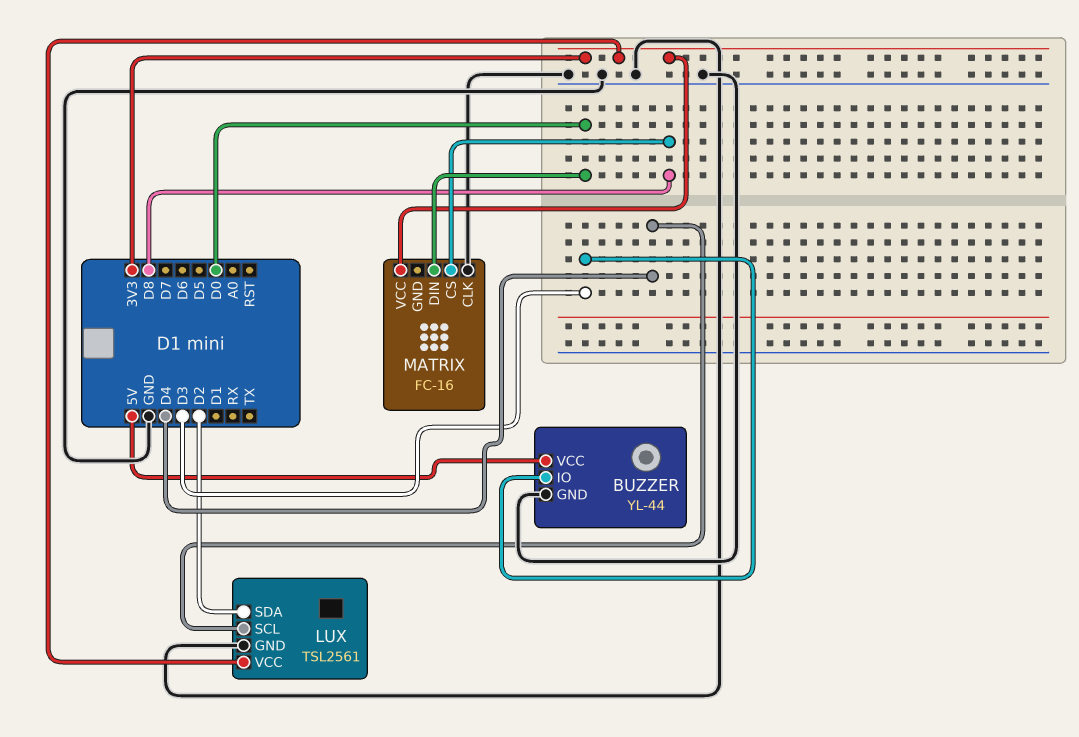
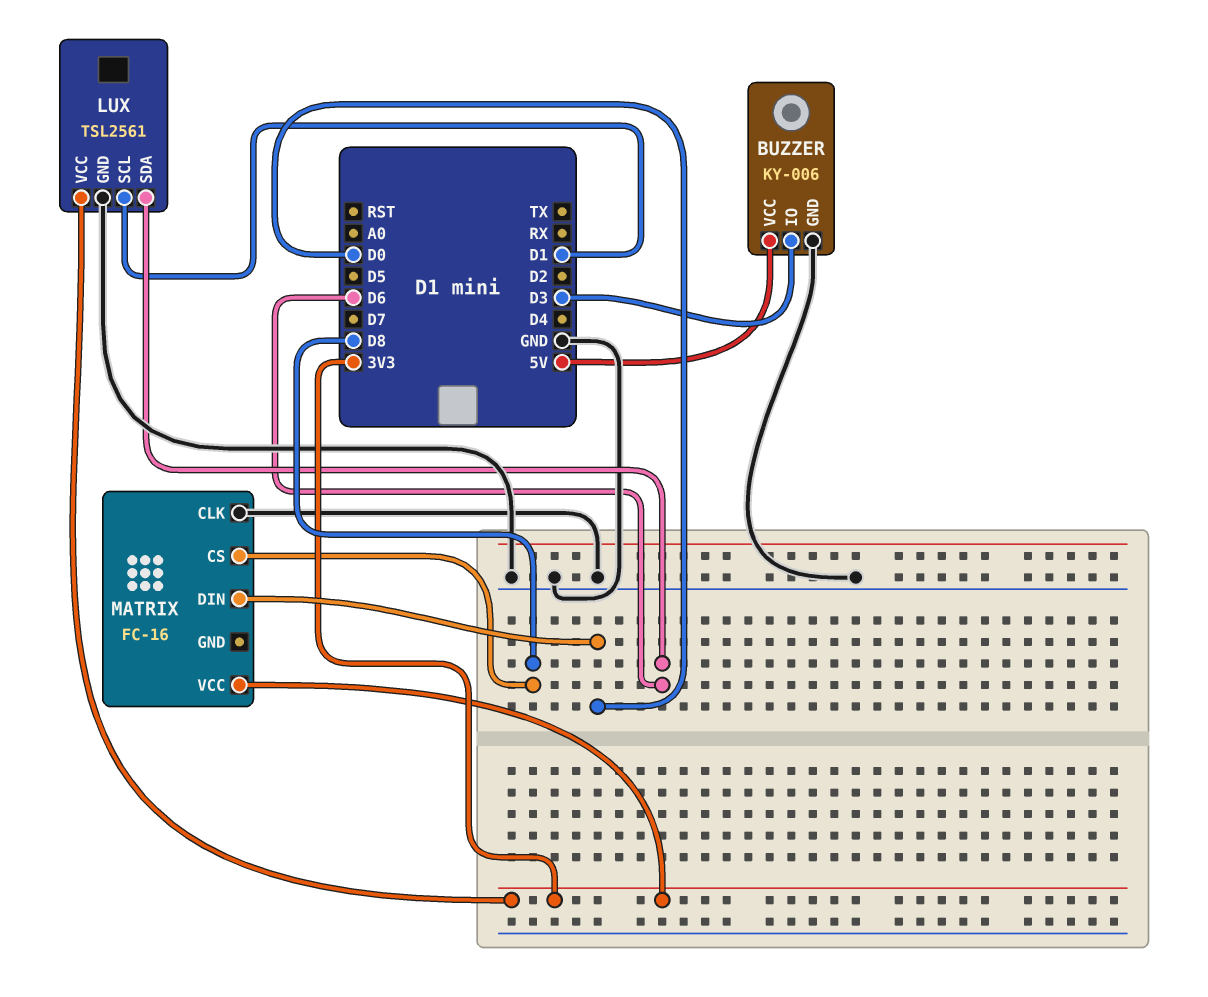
BUZZER: YL-44 -> KY-006
LUX pin SCL: D4 -> D1
LUX pin SDA: D2 -> D6

